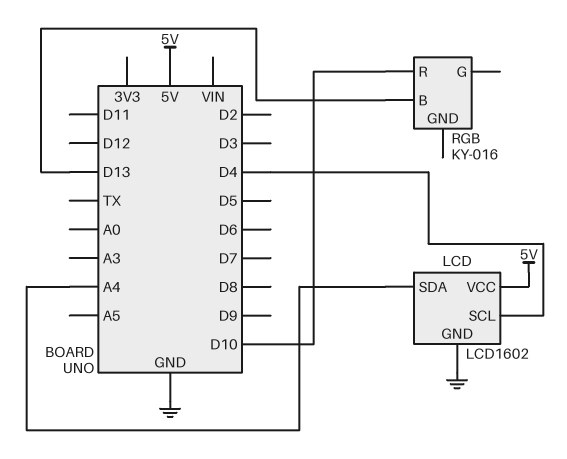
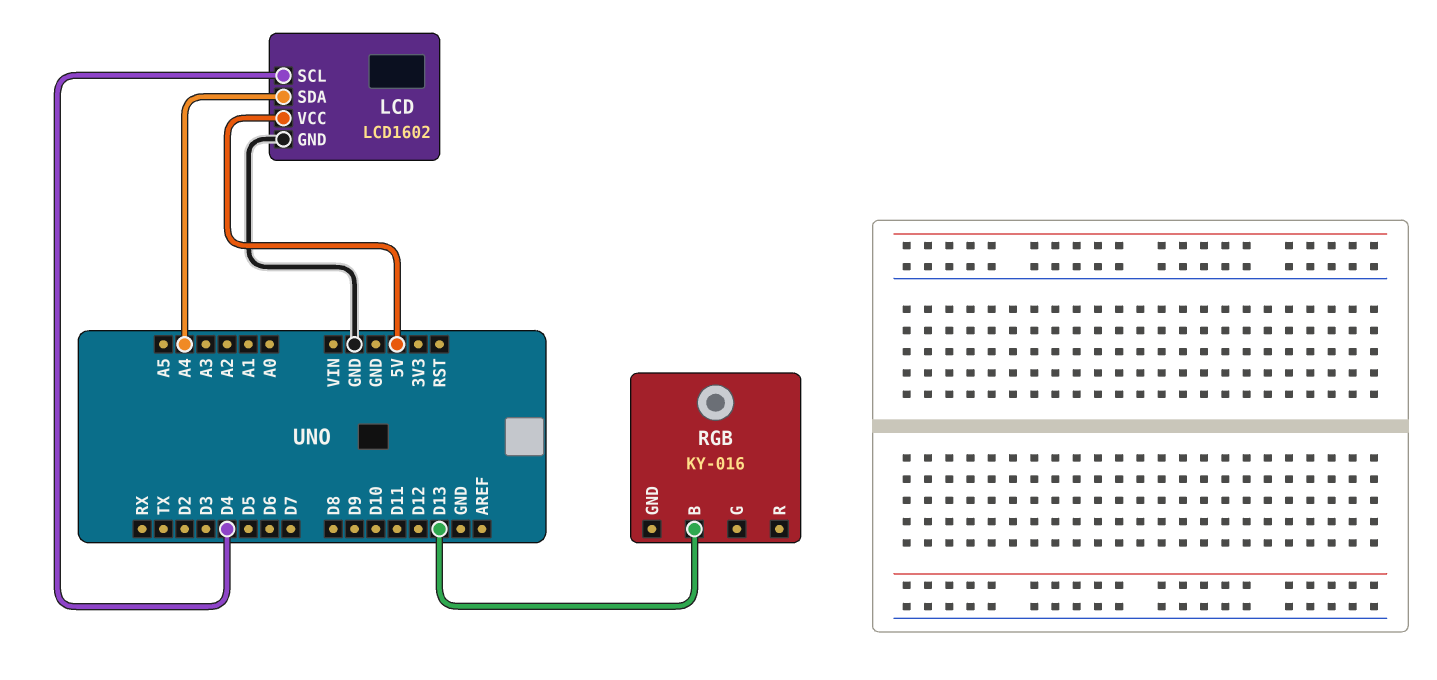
RGB pin R: D10 -> none

